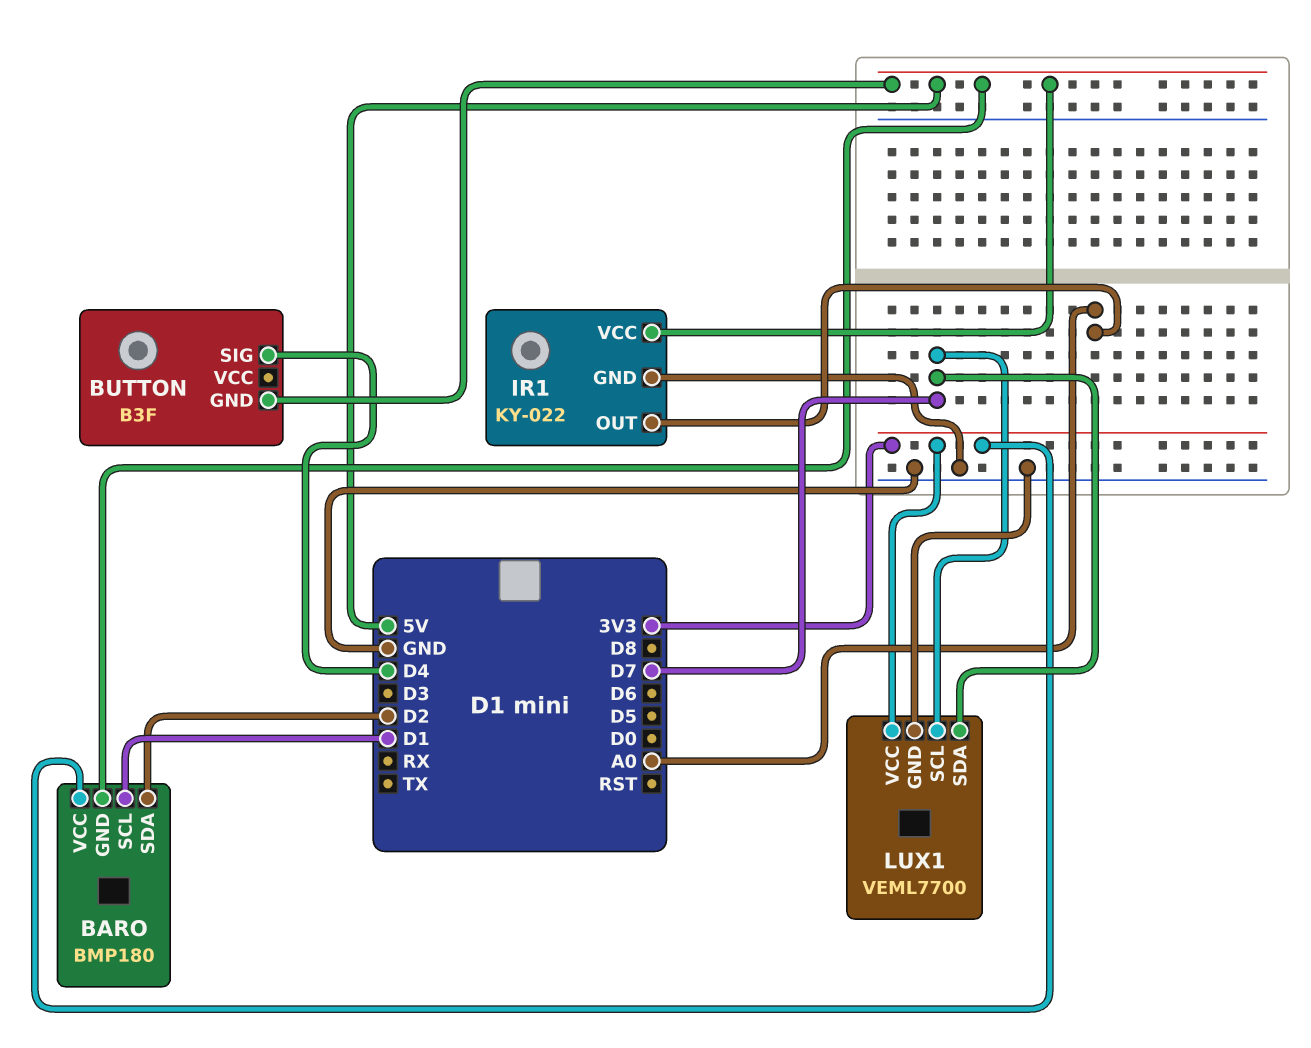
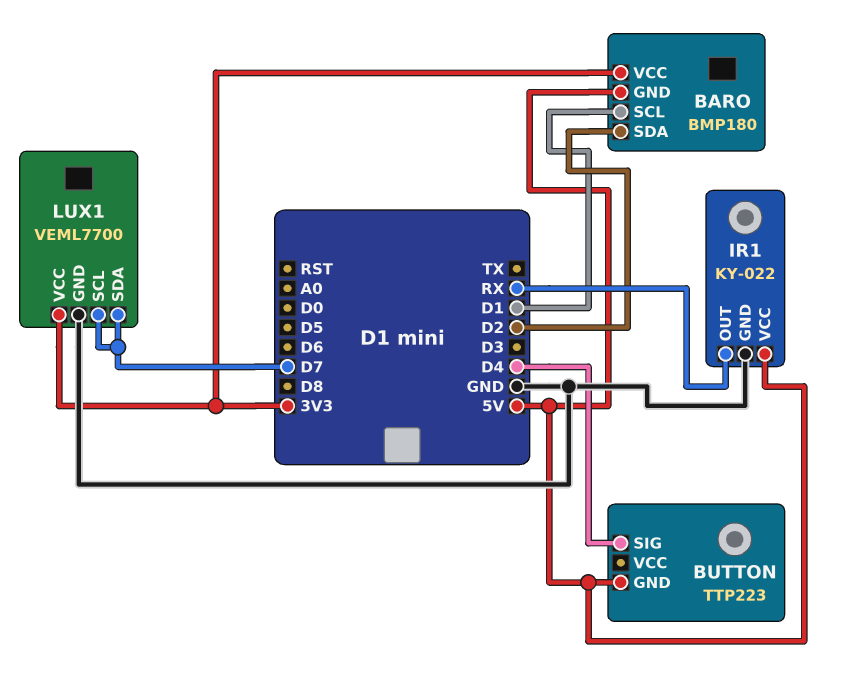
BUTTON: B3F -> TTP223
IR1 pin OUT: A0 -> RX

